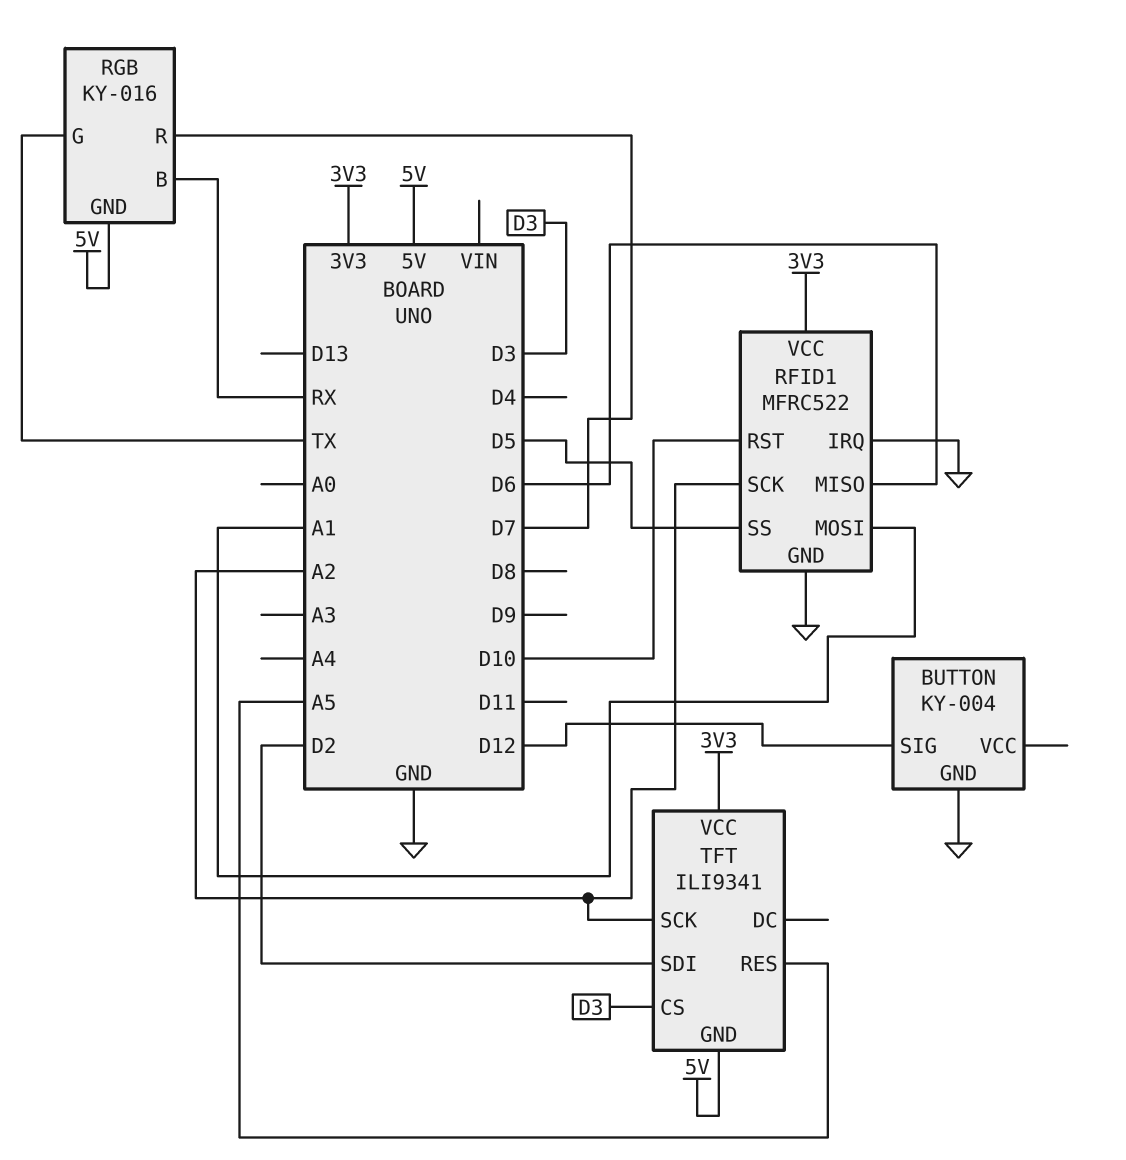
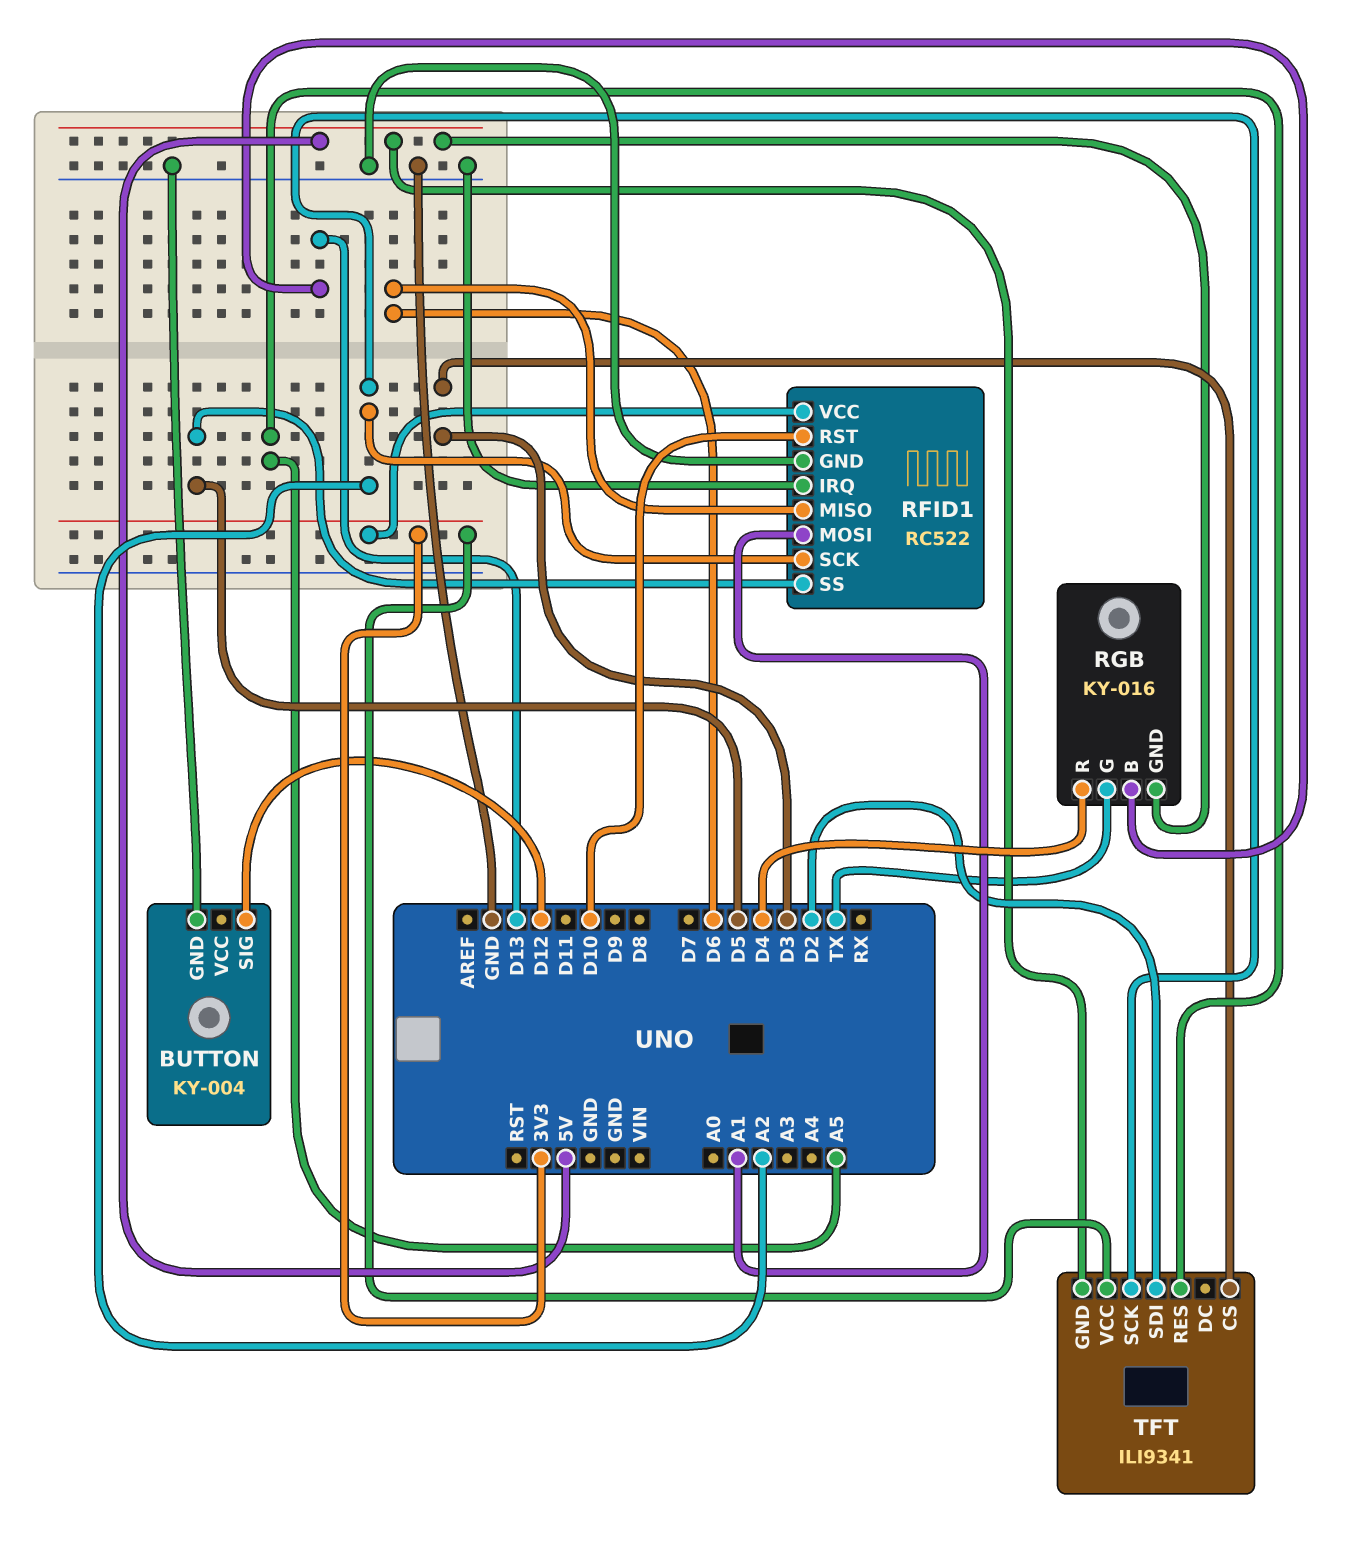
RFID1: MFRC522 -> RC522
RGB pin B: RX -> D13
RGB pin R: D7 -> D4

